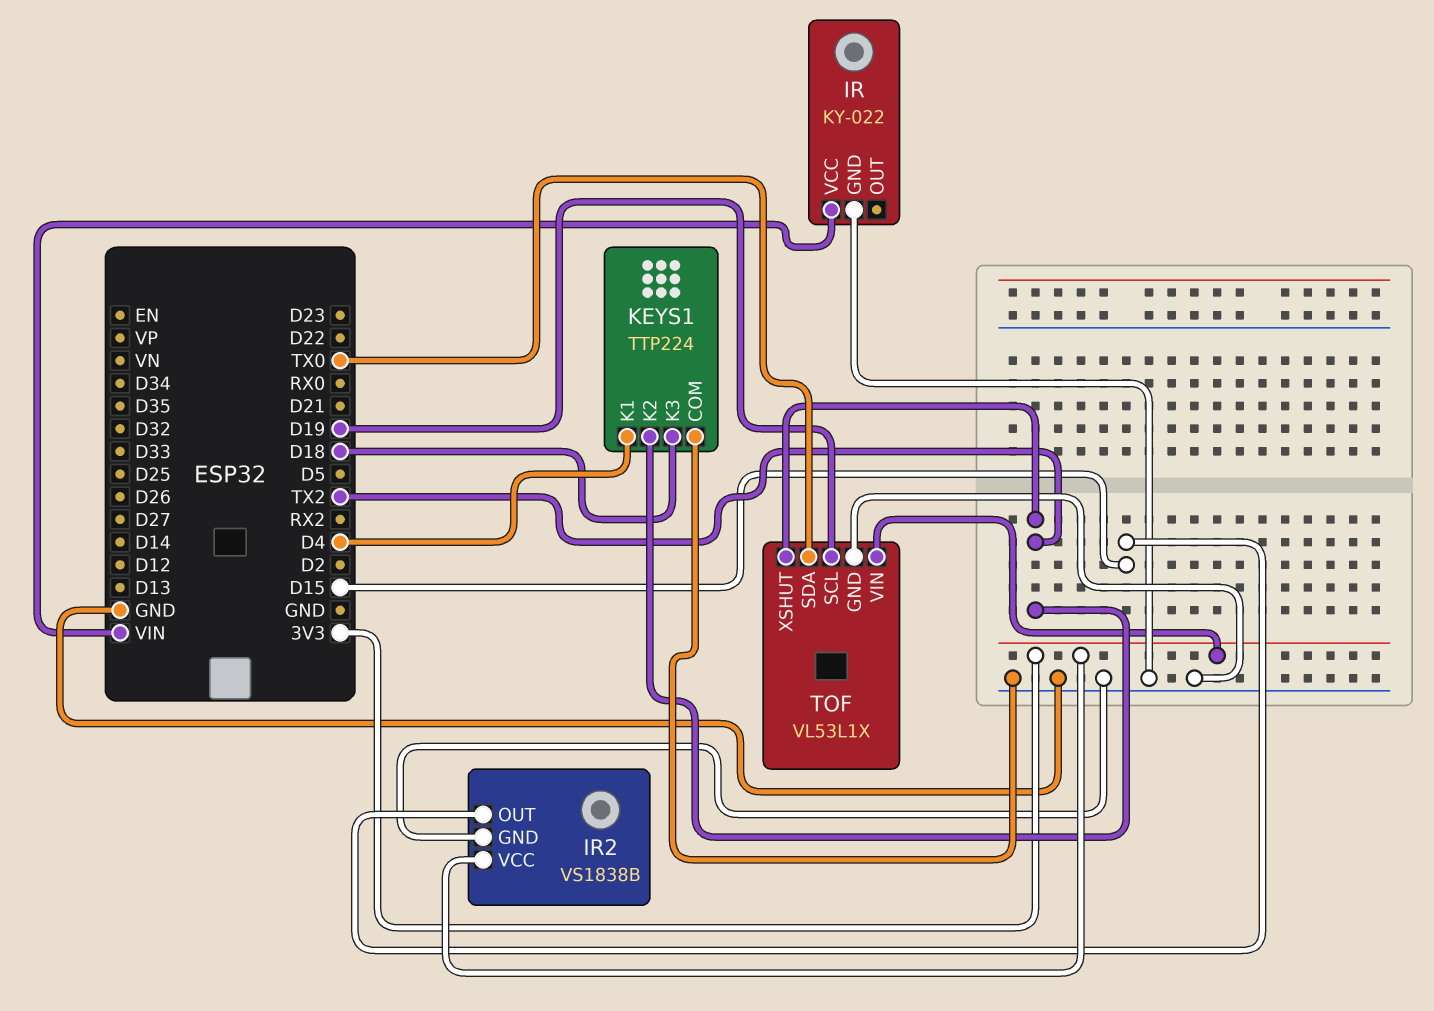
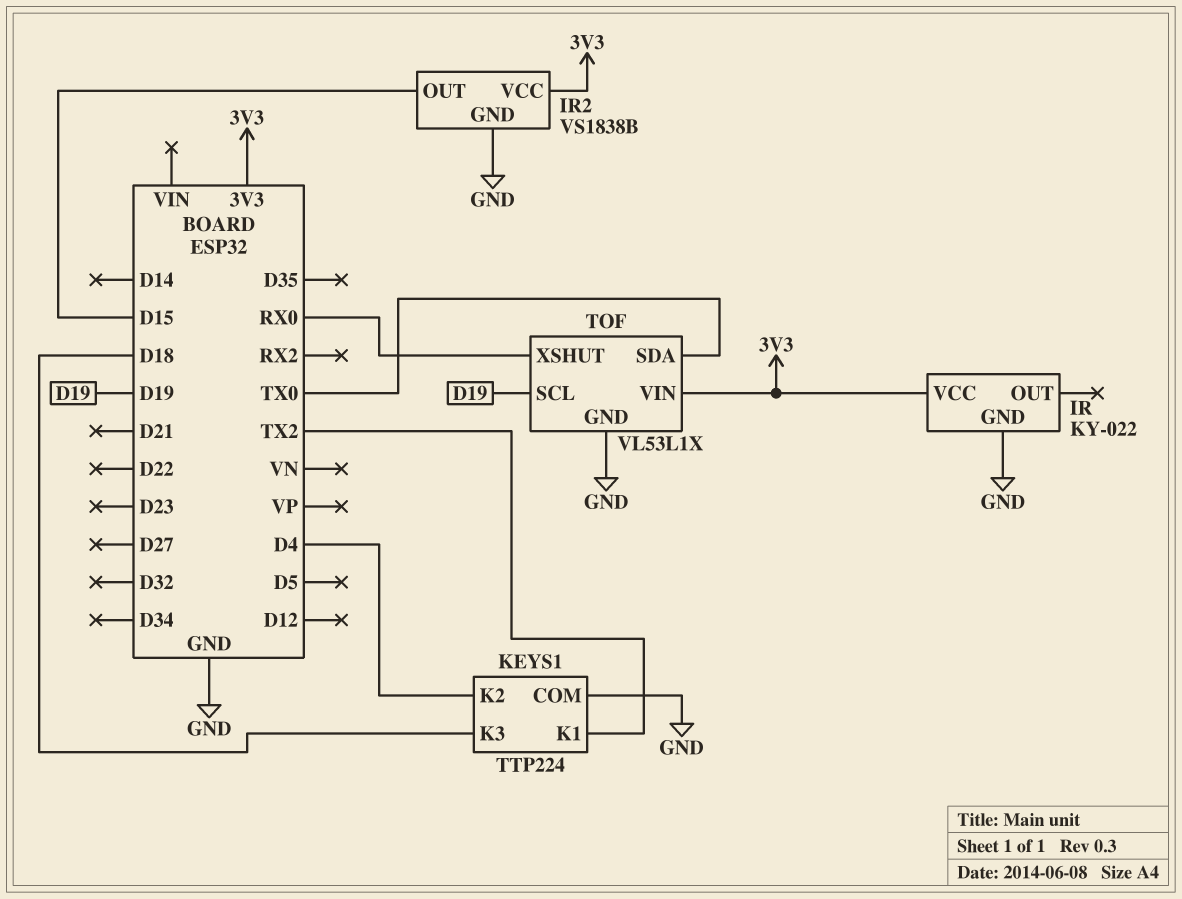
IR pin VCC: VIN -> 3V3
KEYS1 pin K1: D4 -> TX2
KEYS1 pin K2: TX2 -> D4
TOF pin XSHUT: TX2 -> RX0

